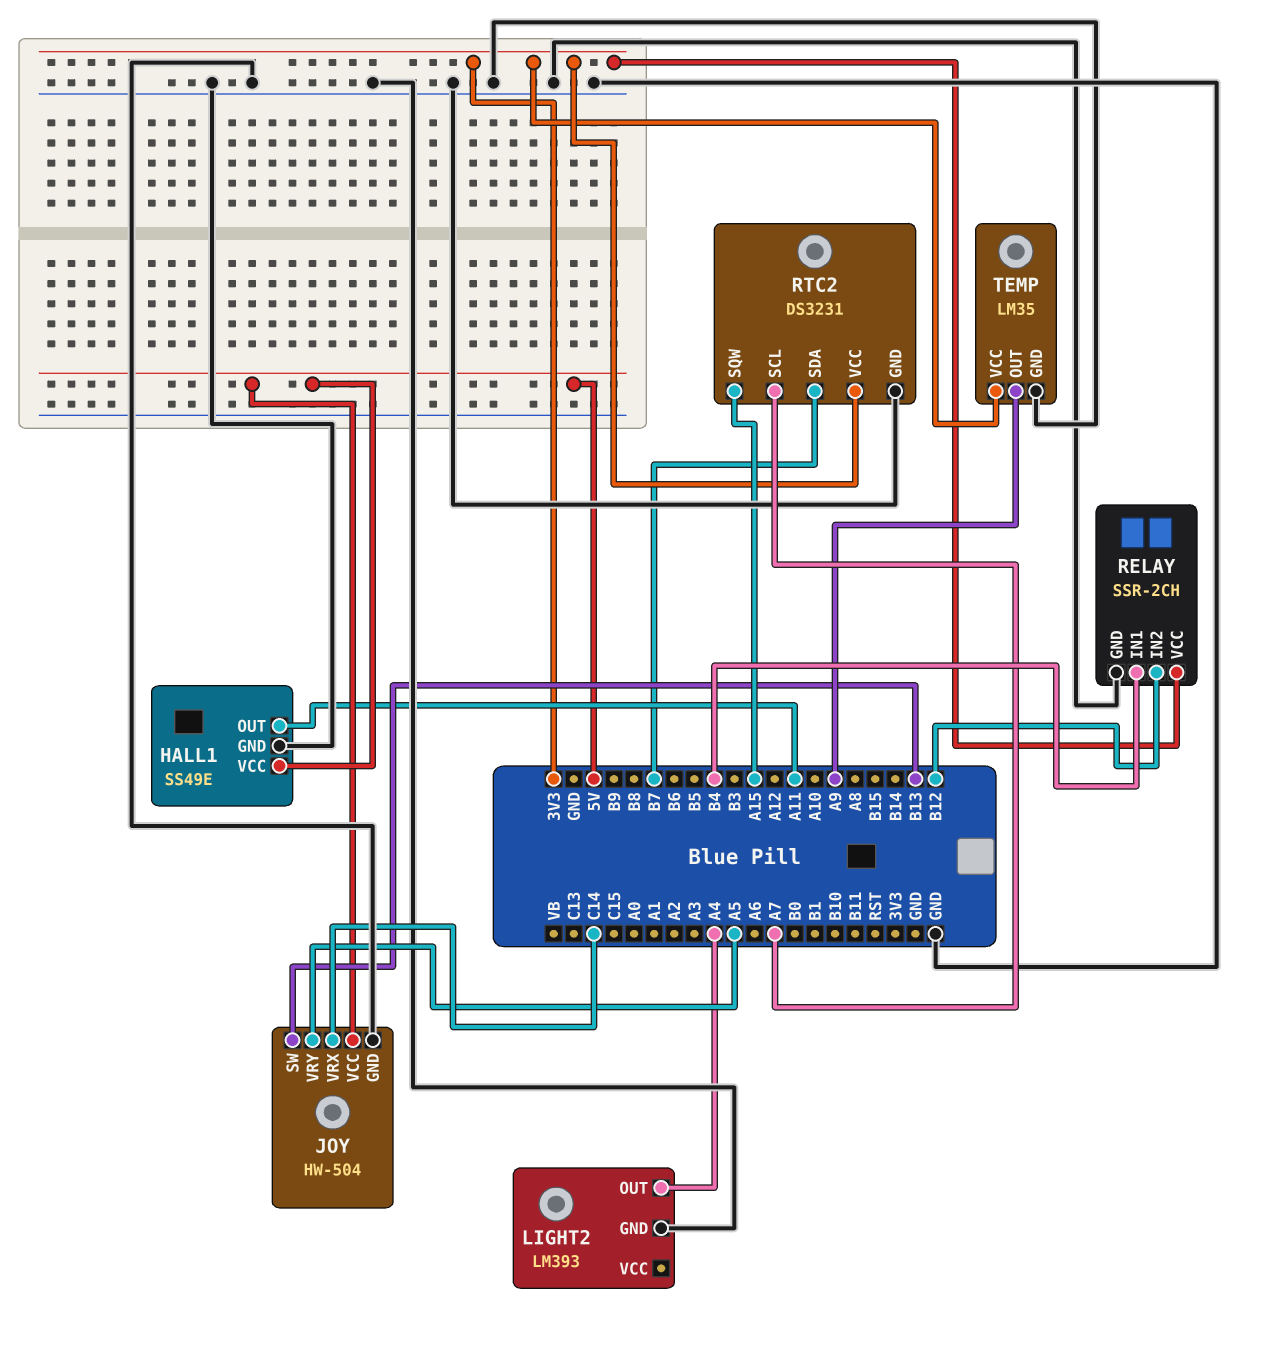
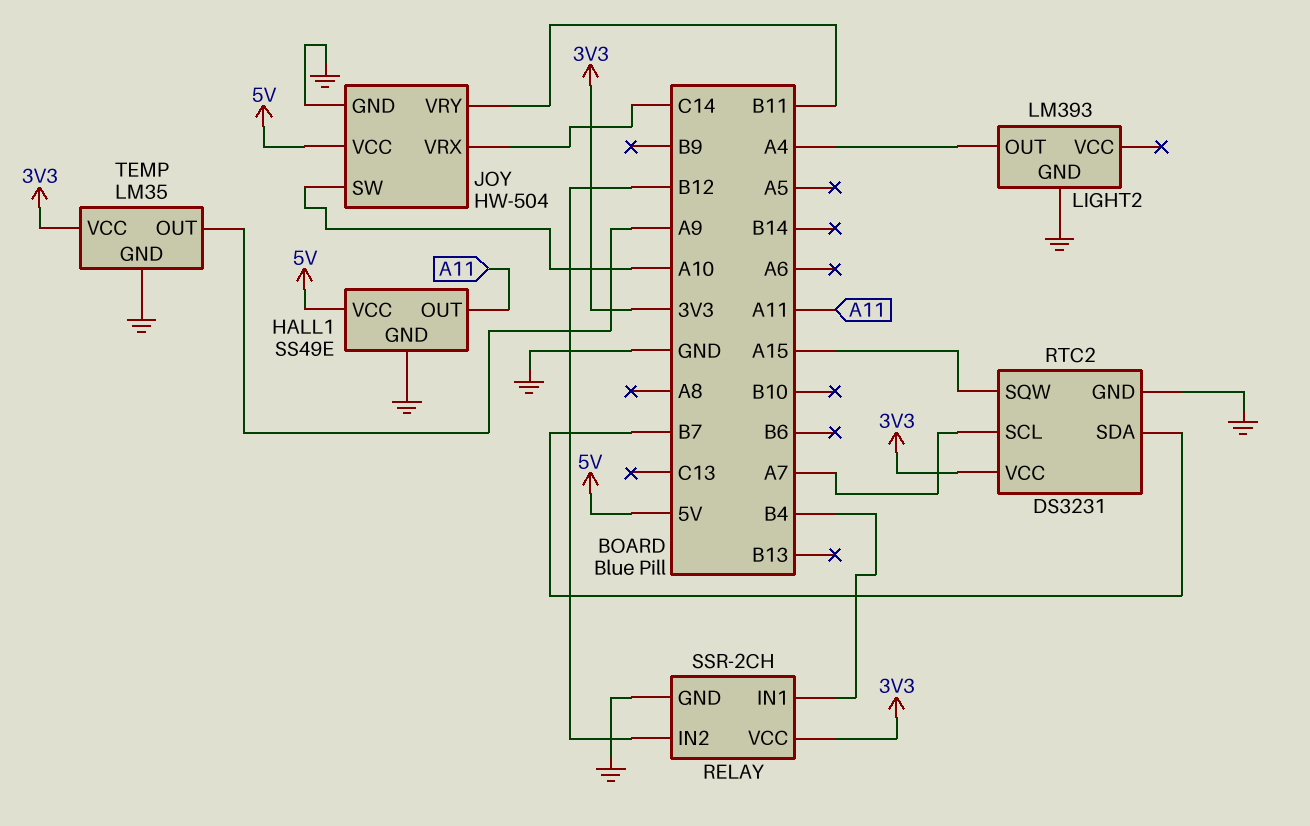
JOY pin SW: B13 -> A10
JOY pin VRY: A5 -> B11

